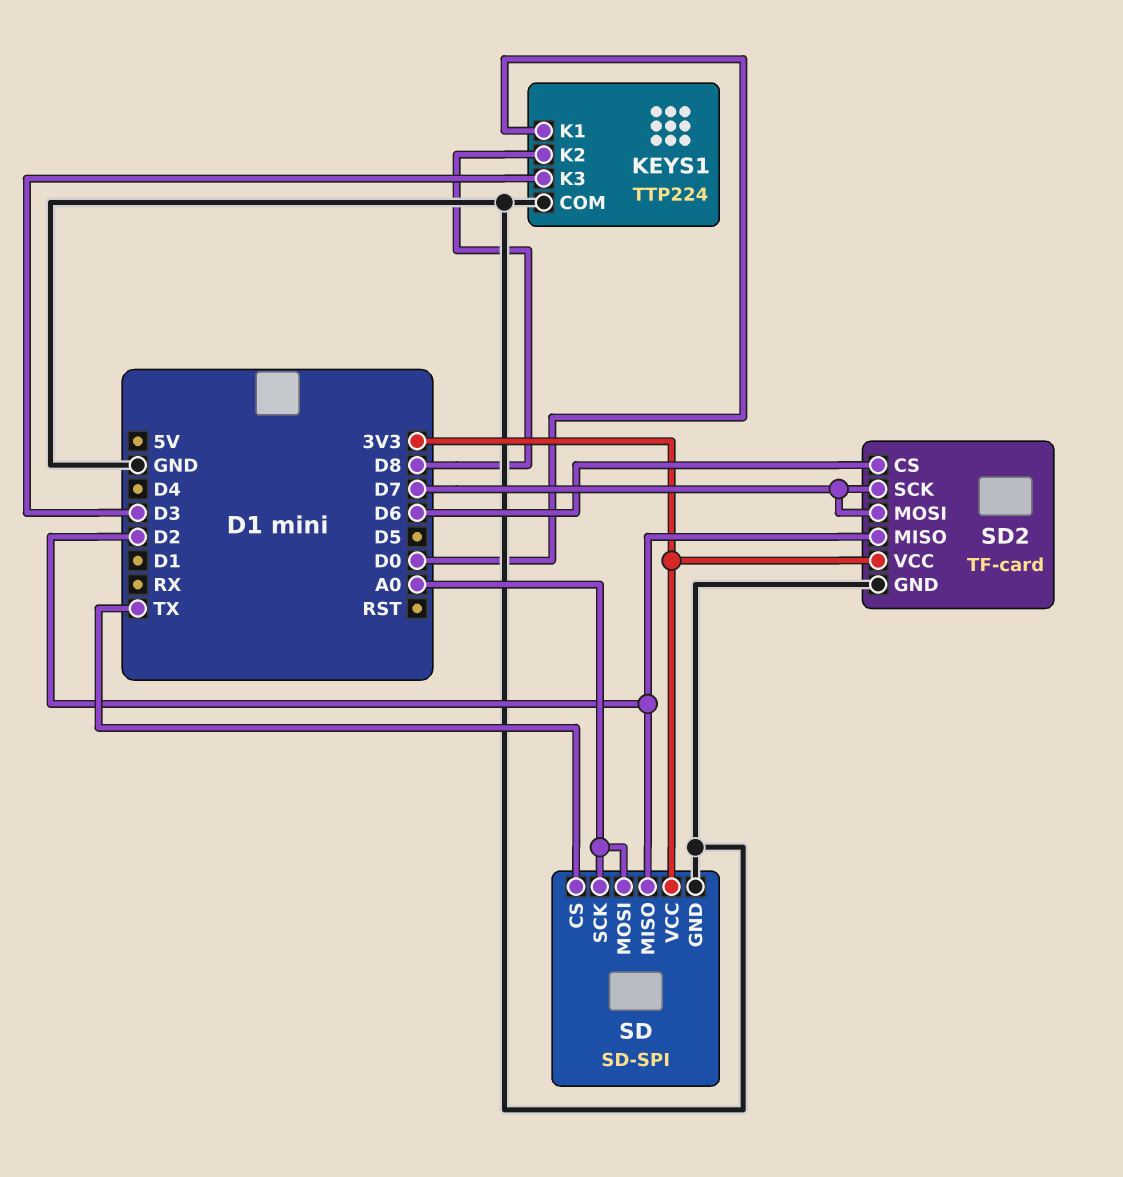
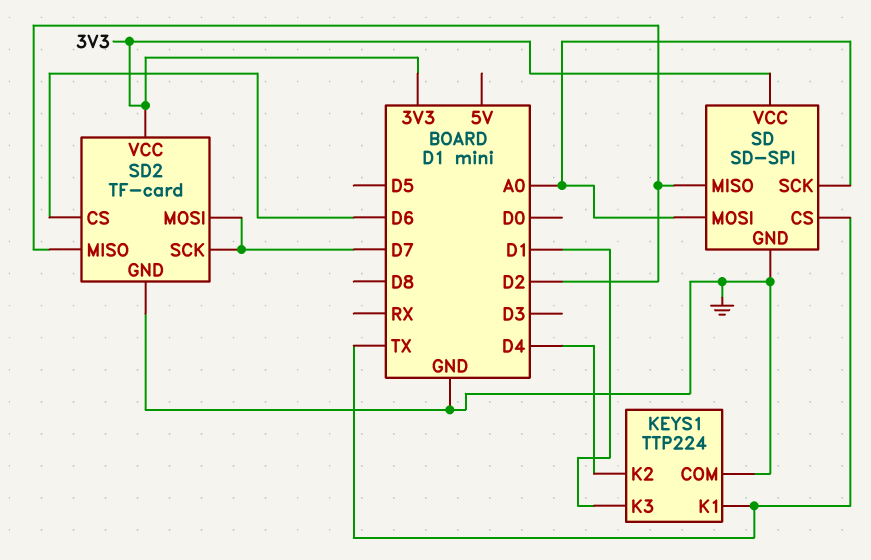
KEYS1 pin K1: D0 -> TX
KEYS1 pin K2: D8 -> D4
KEYS1 pin K3: D3 -> D1

